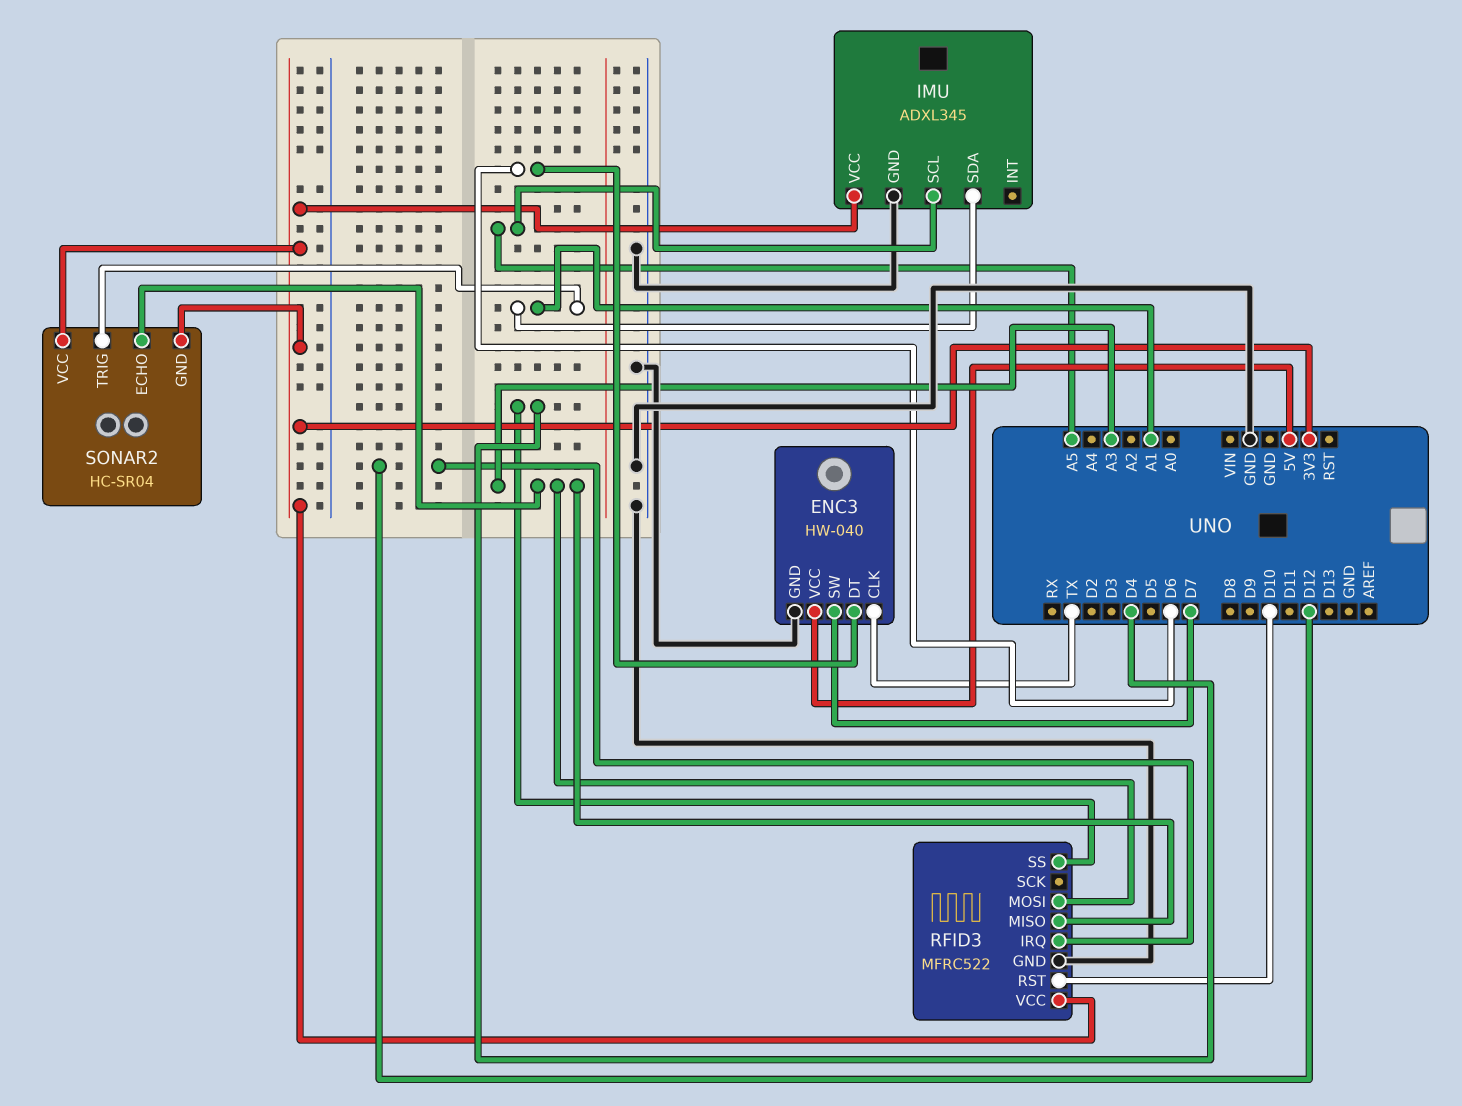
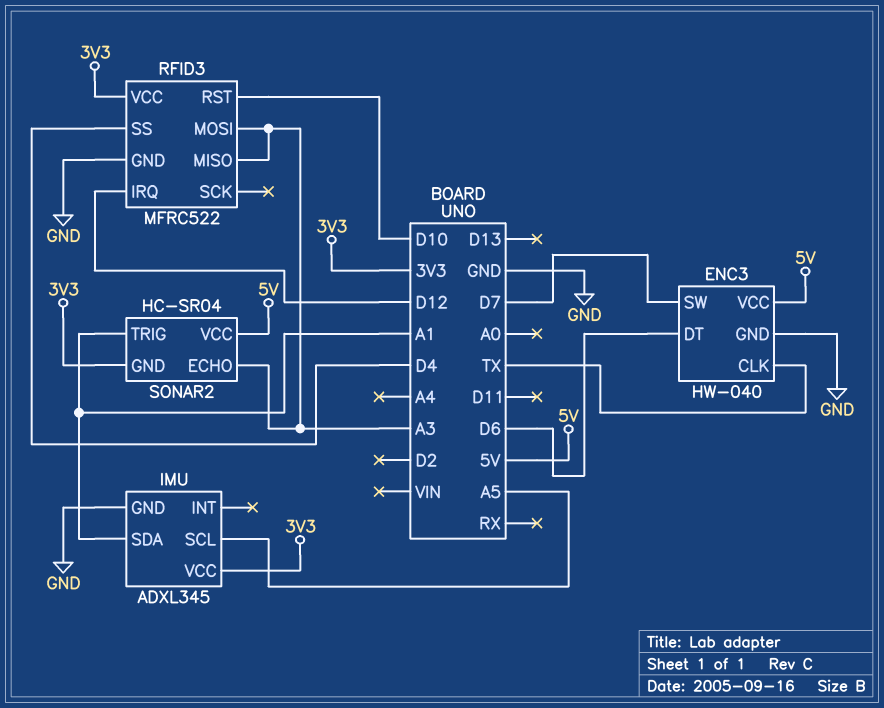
SONAR2 pin VCC: 3V3 -> 5V

